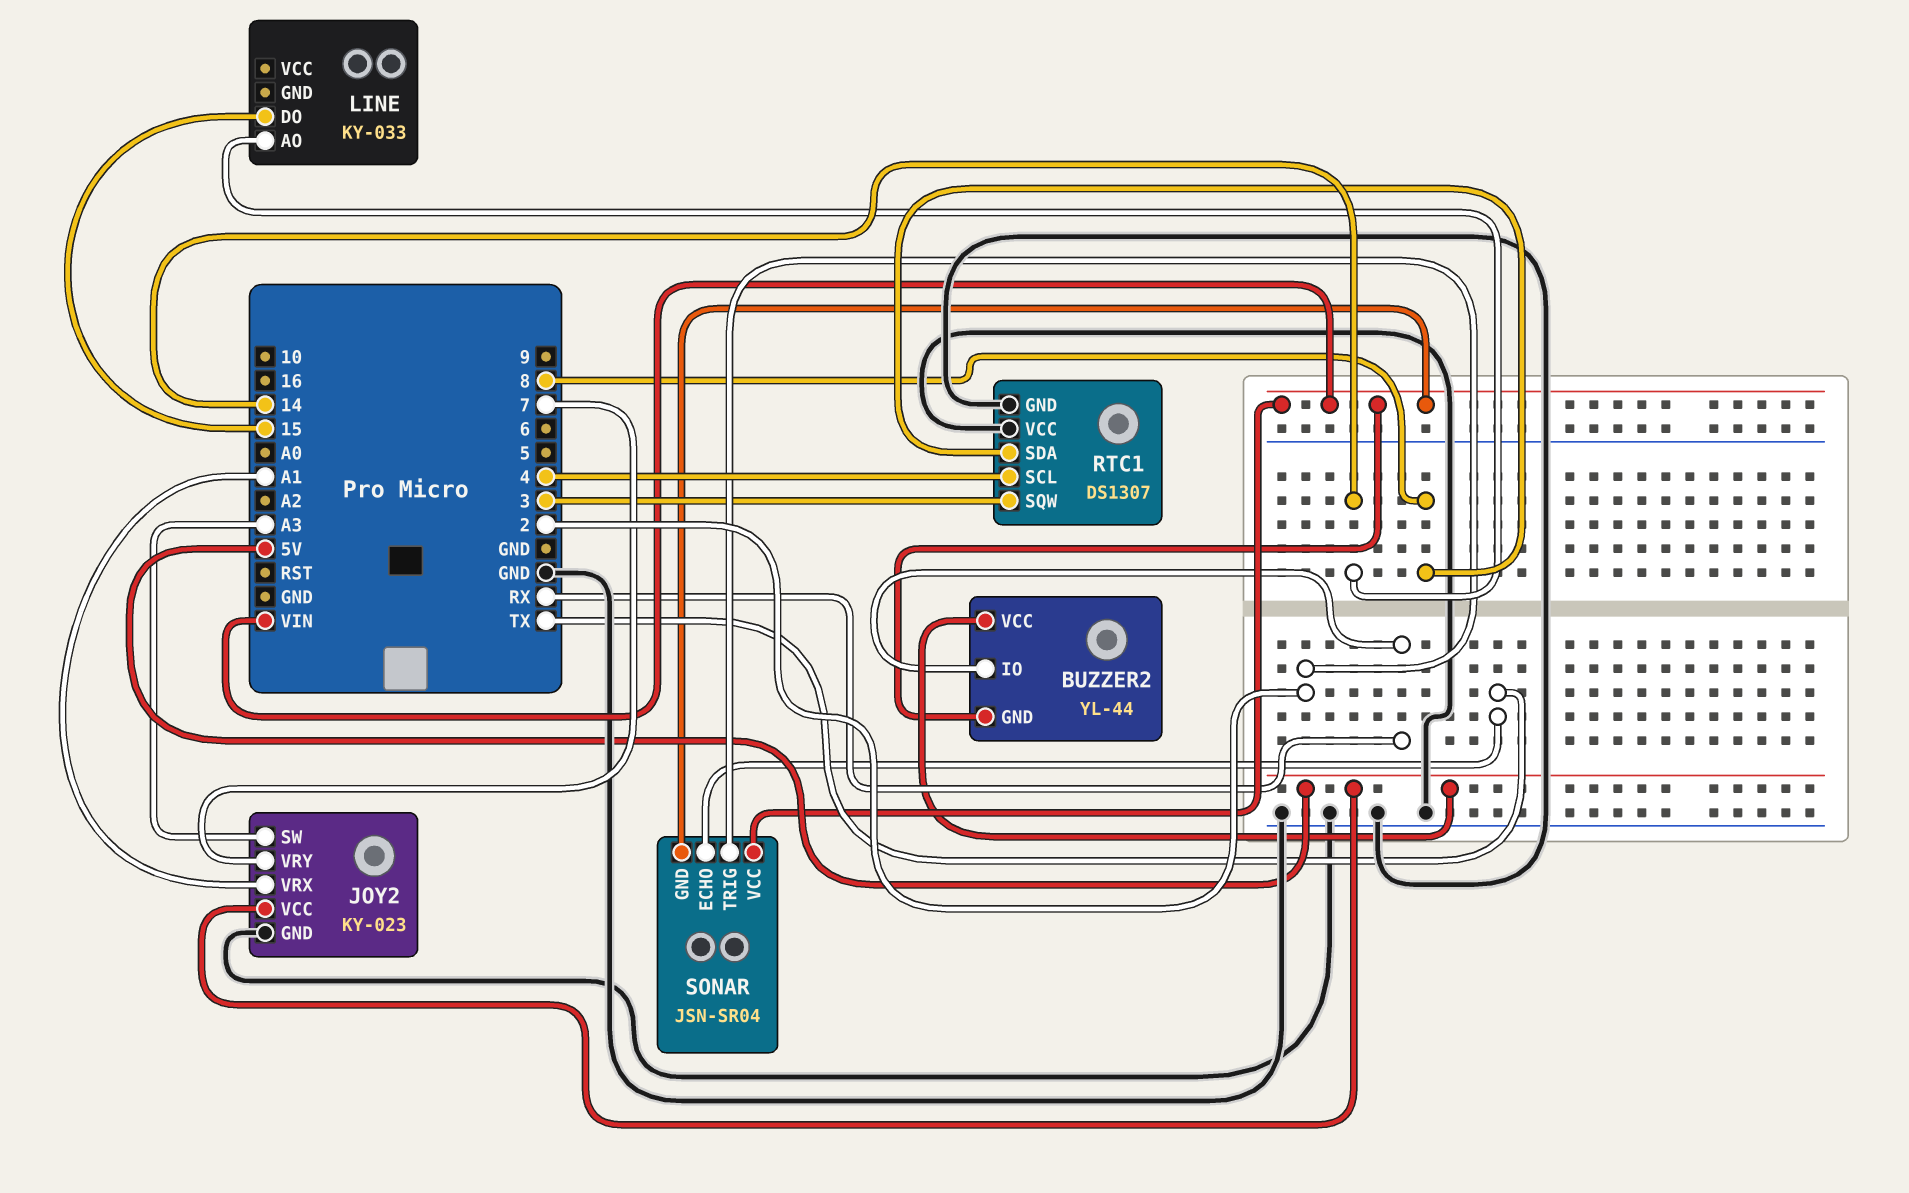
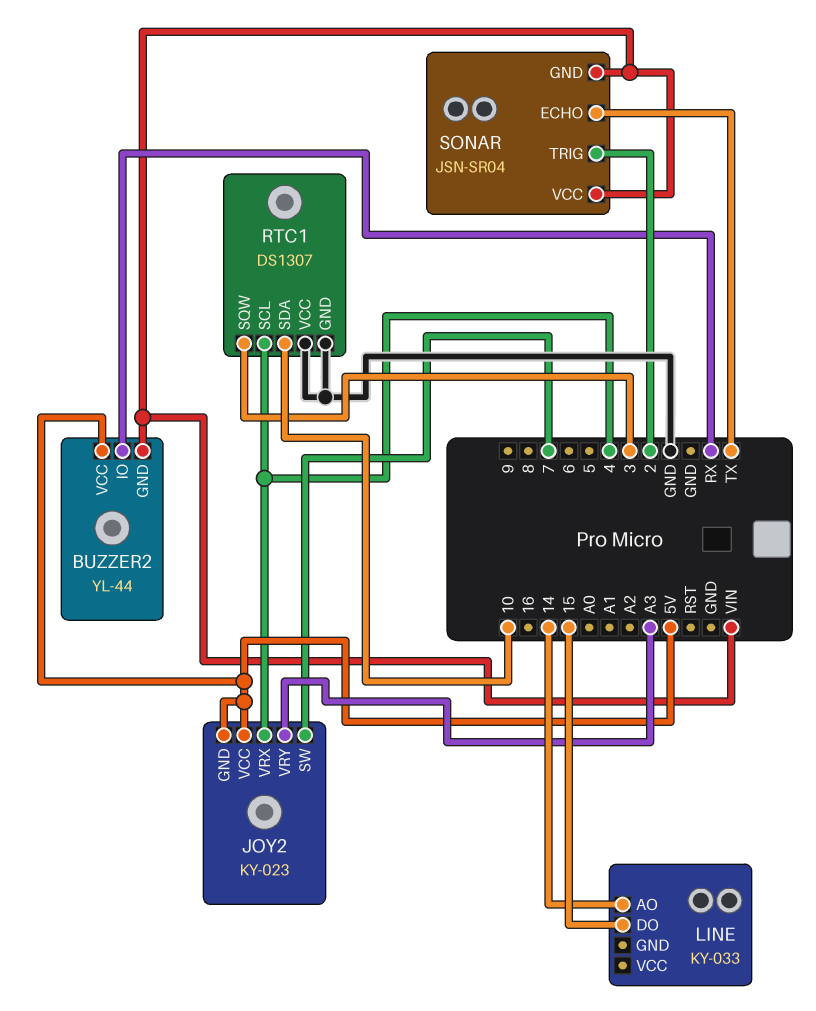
JOY2 pin GND: GND -> 5V
JOY2 pin SW: A3 -> 7
JOY2 pin VRX: A1 -> 4
JOY2 pin VRY: 7 -> A3
RTC1 pin SDA: 8 -> 10

